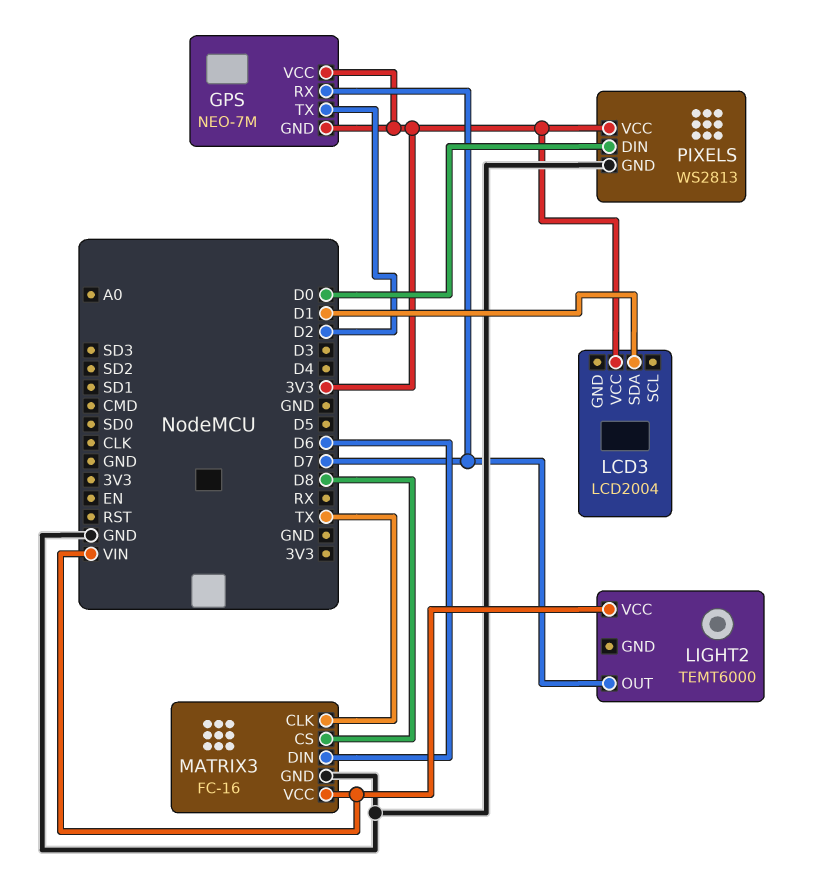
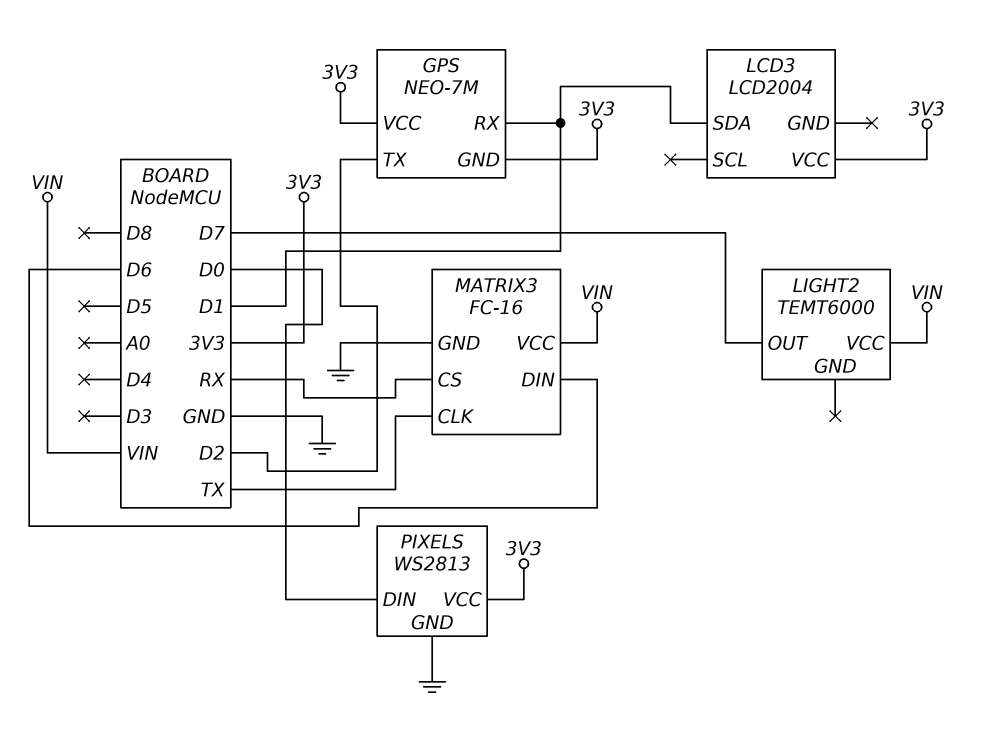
GPS pin RX: D7 -> D1
MATRIX3 pin CS: D8 -> RX

